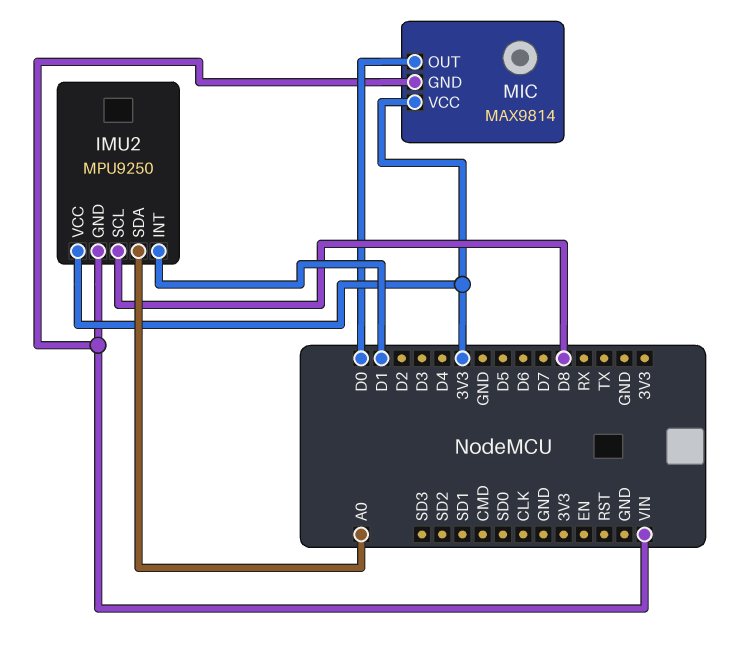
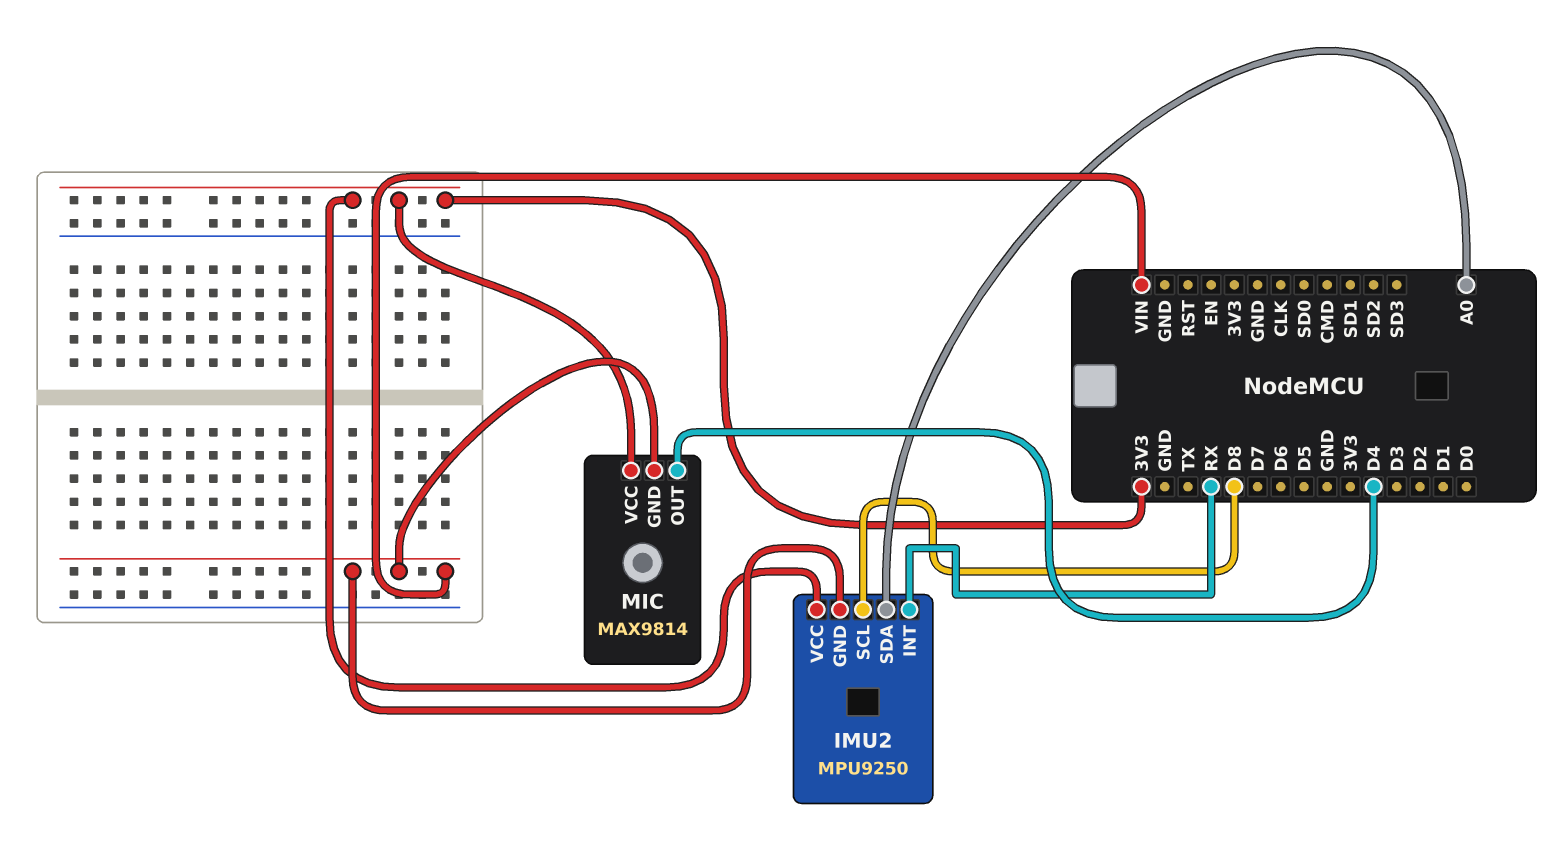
IMU2 pin INT: D1 -> RX
MIC pin OUT: D0 -> D4

